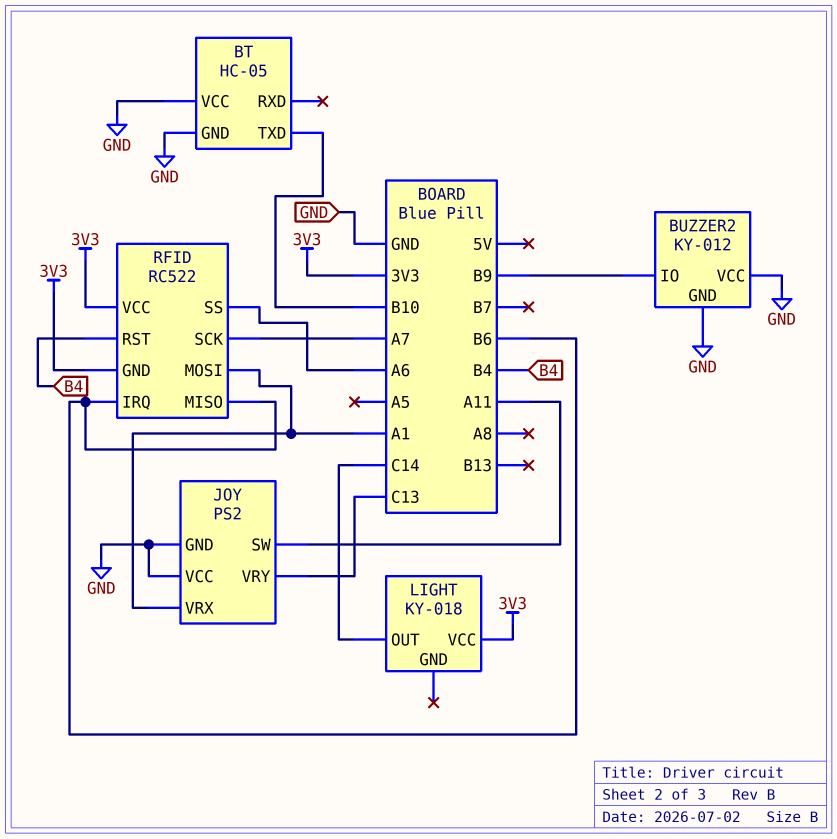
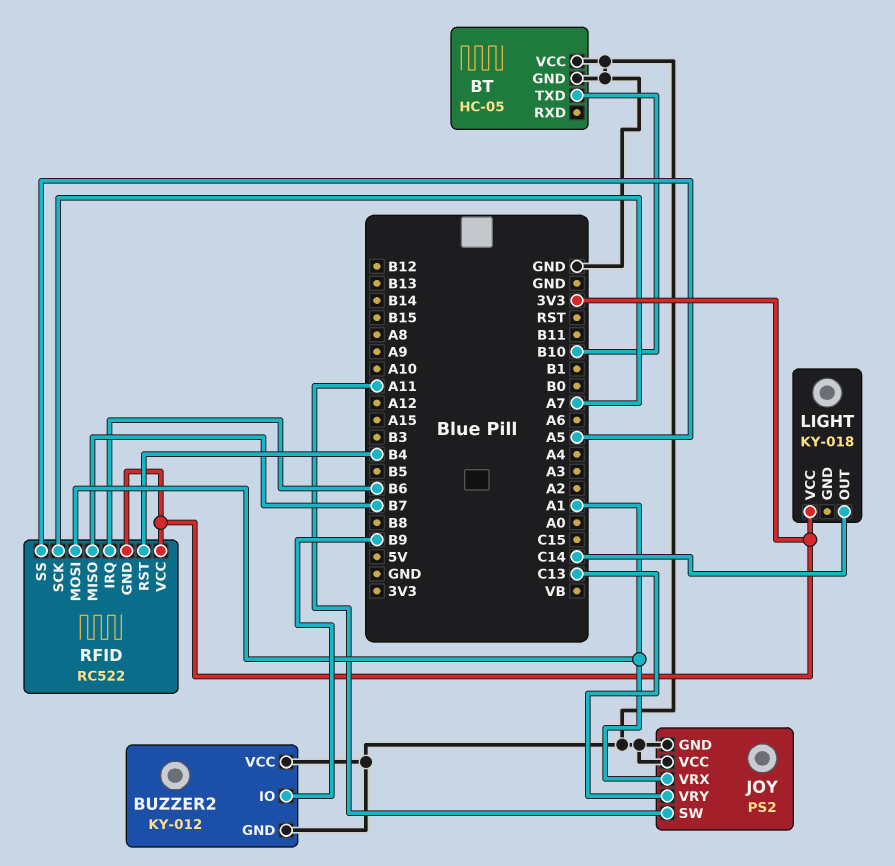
RFID pin MISO: B6 -> B7
RFID pin SS: A6 -> A5

